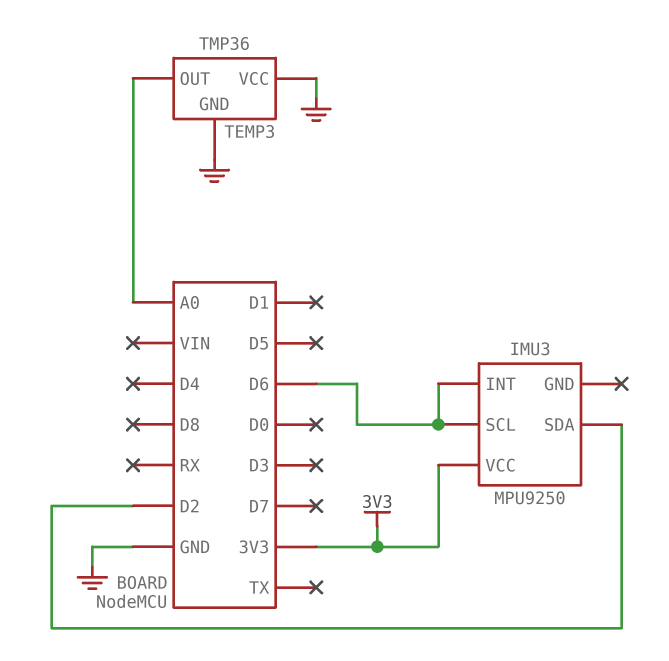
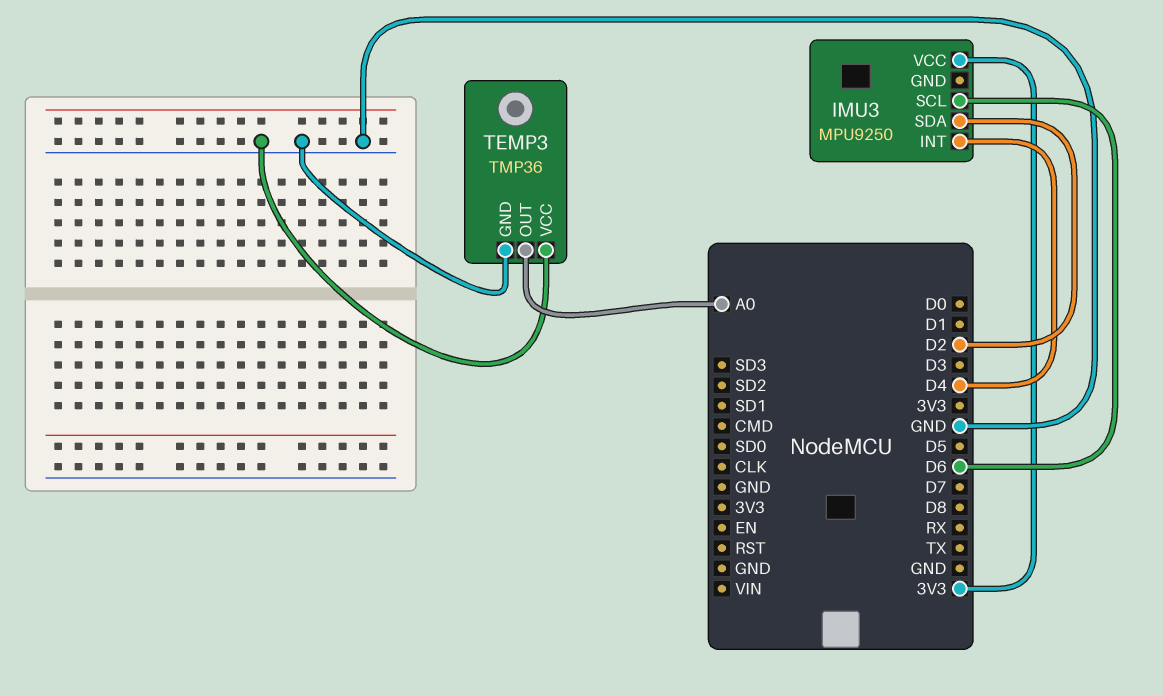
IMU3 pin INT: D6 -> D4

